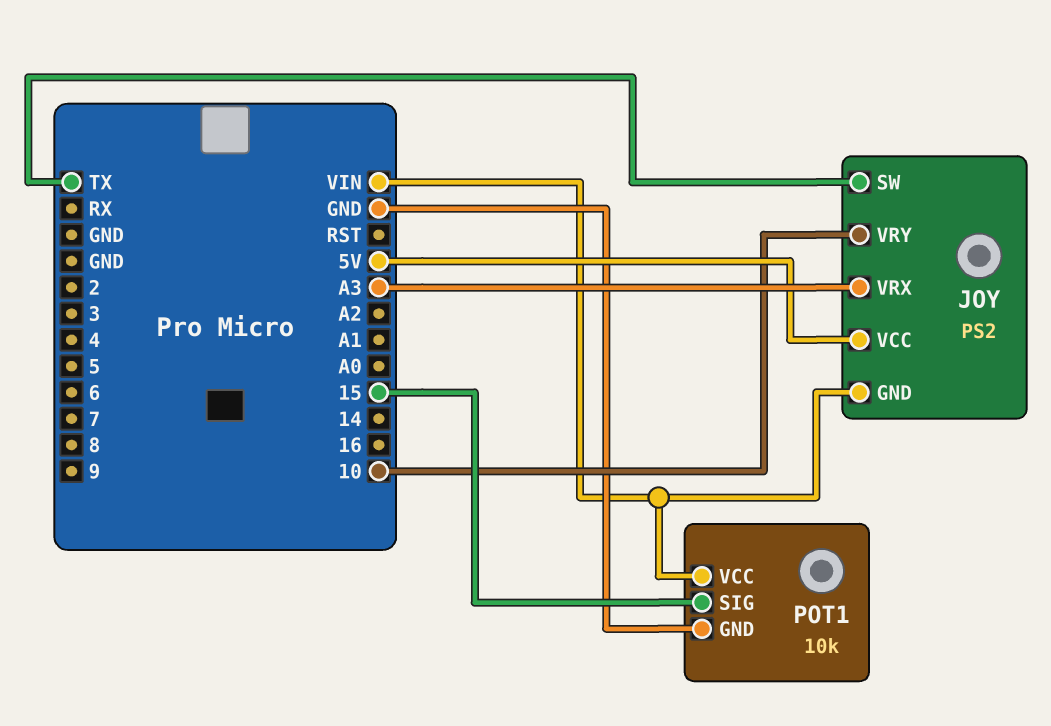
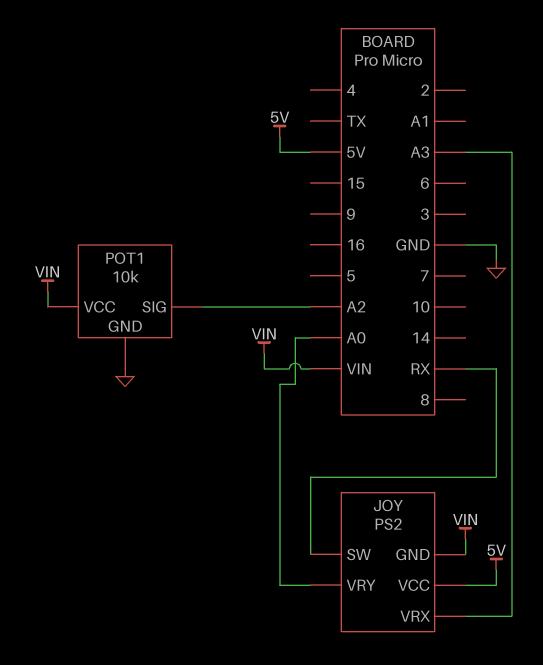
JOY pin SW: TX -> RX
JOY pin VRY: 10 -> A0
POT1 pin SIG: 15 -> A2

